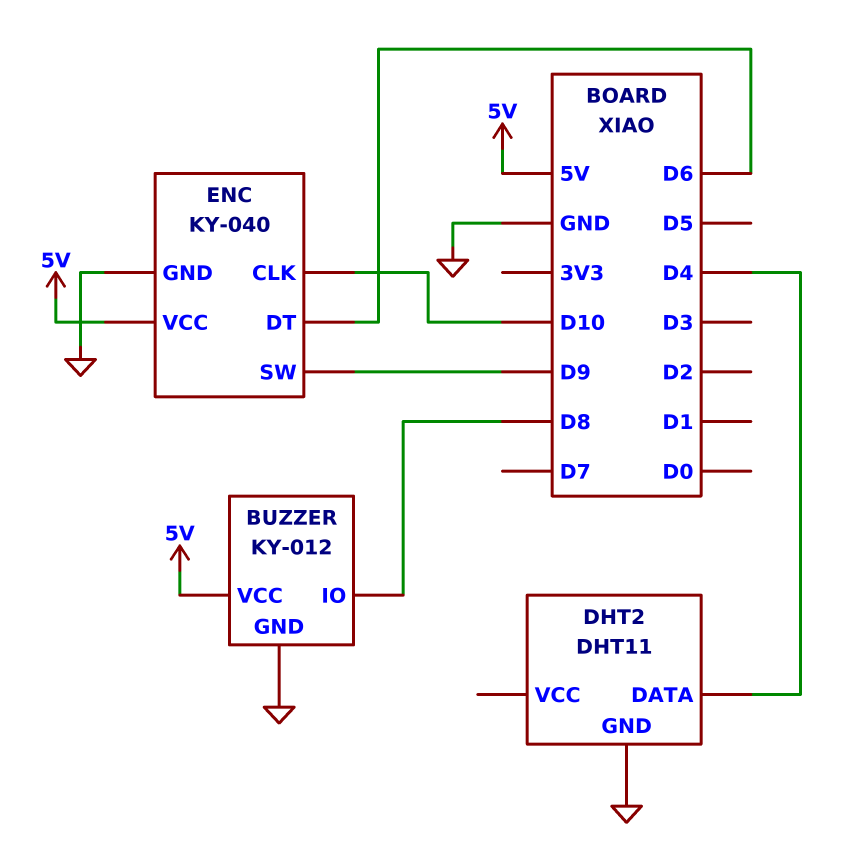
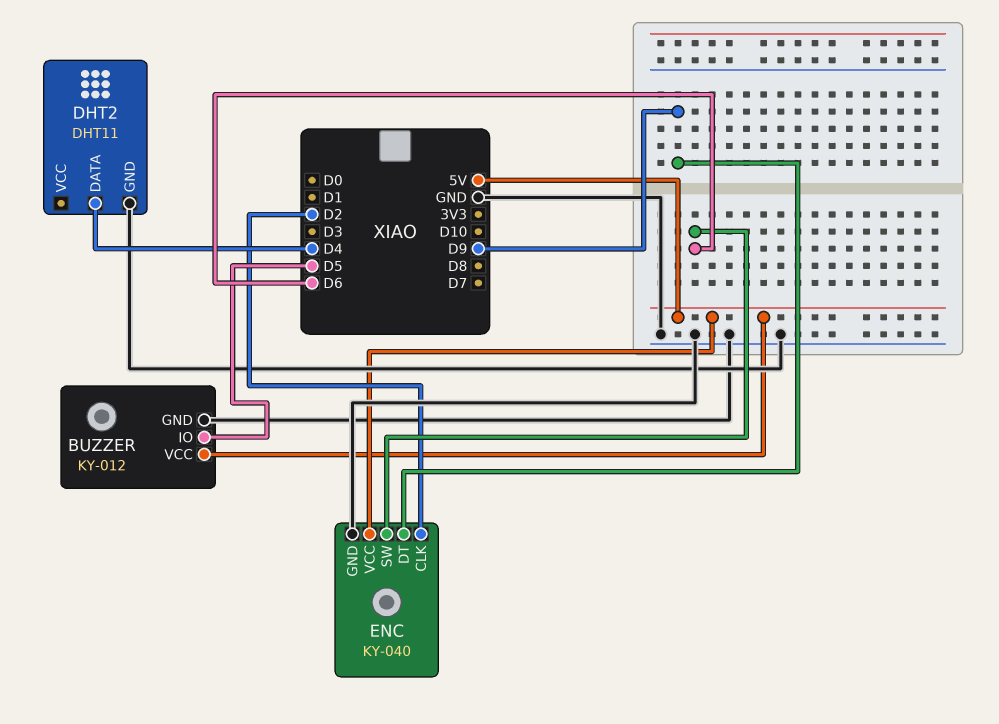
BUZZER pin IO: D8 -> D5
ENC pin CLK: D10 -> D2
ENC pin DT: D6 -> D9
ENC pin SW: D9 -> D6

